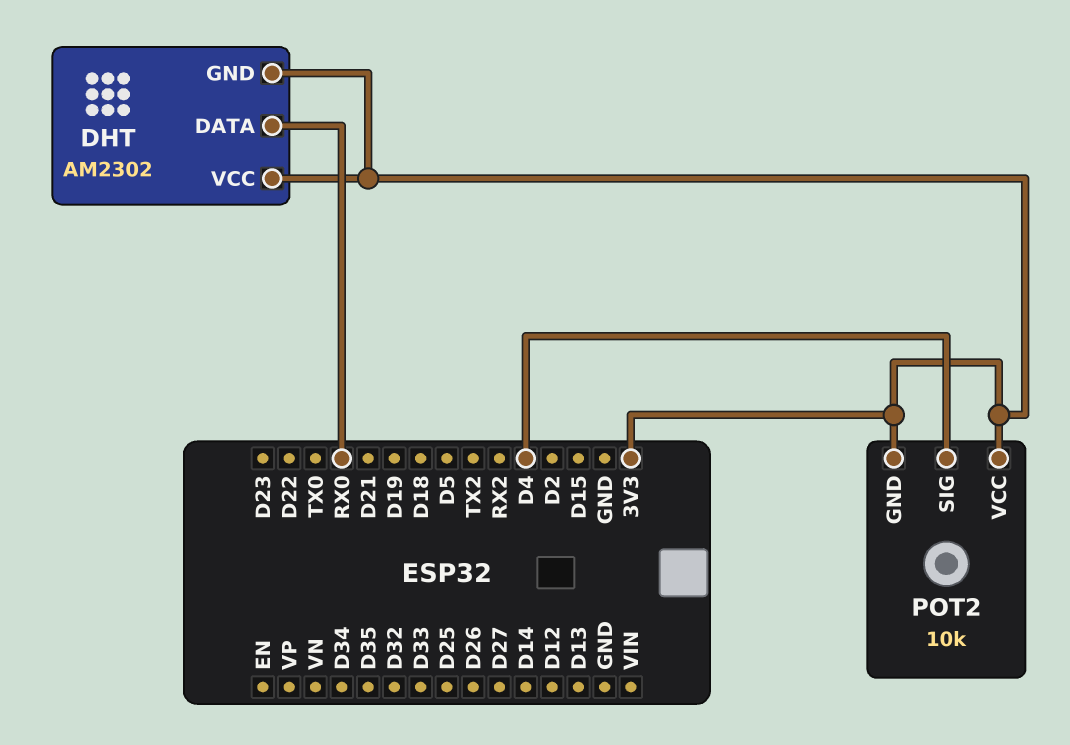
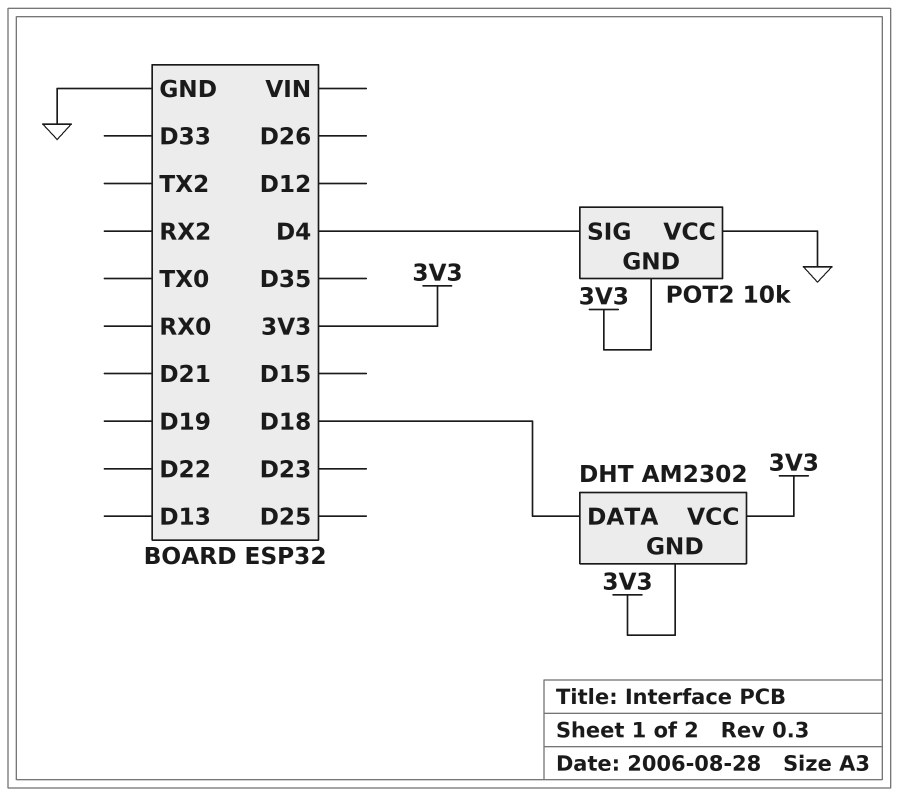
DHT pin DATA: RX0 -> D18
POT2 pin VCC: 3V3 -> GND

